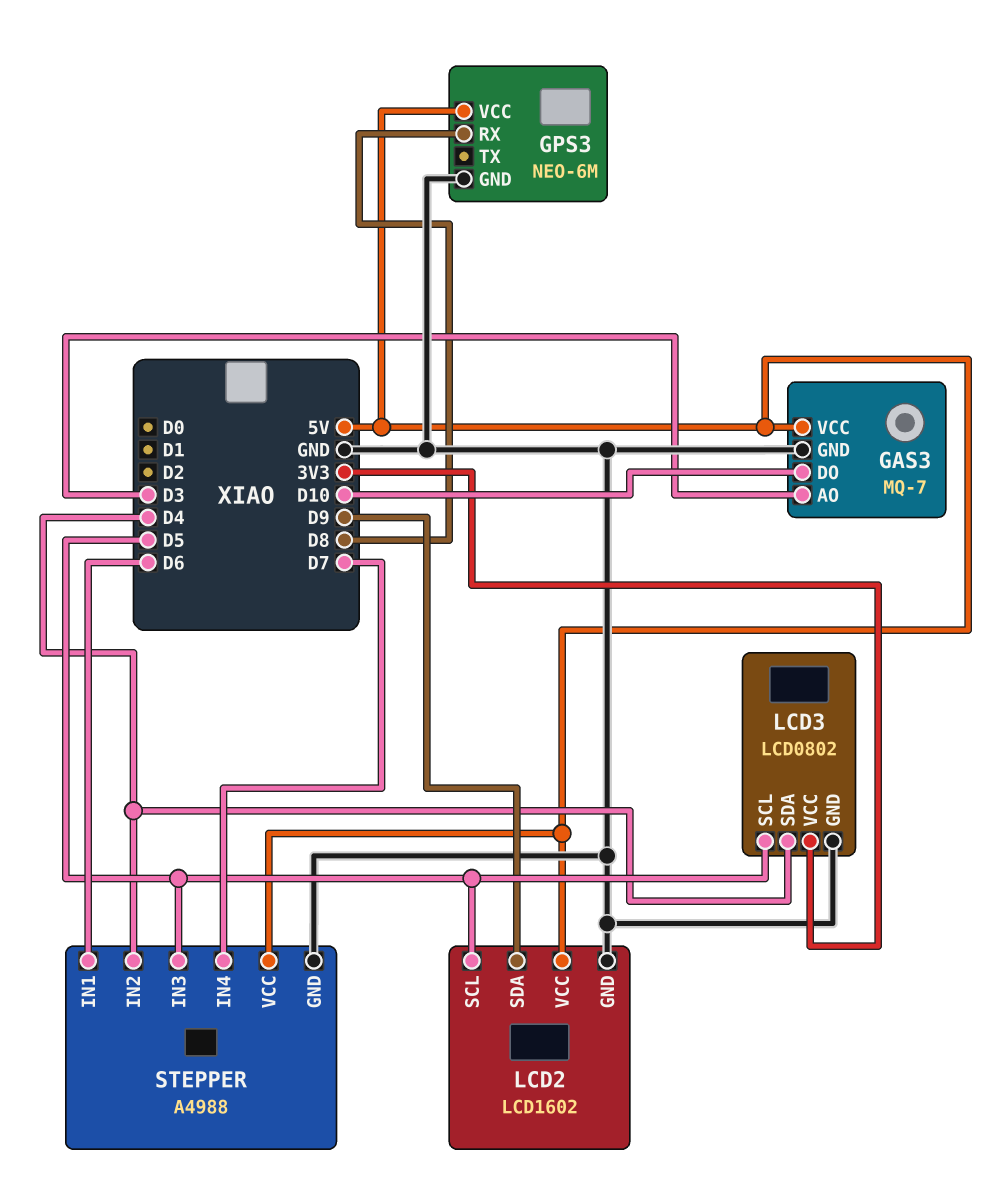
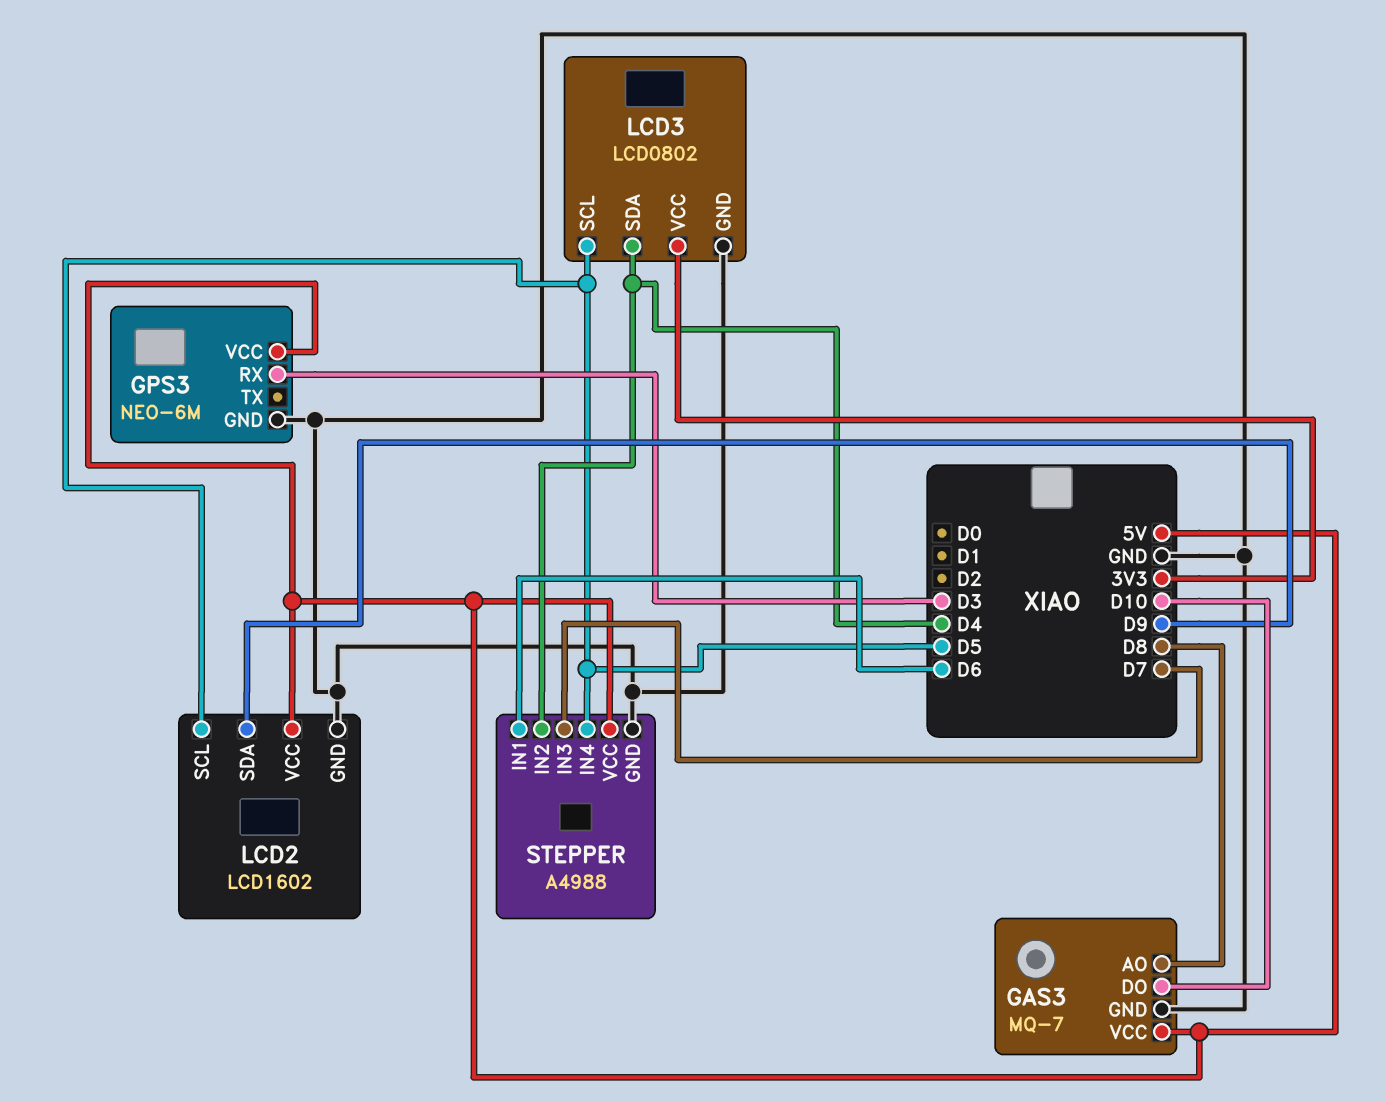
GAS3 pin AO: D3 -> D8
GPS3 pin RX: D8 -> D3
STEPPER pin IN3: D5 -> D7
STEPPER pin IN4: D7 -> D5

